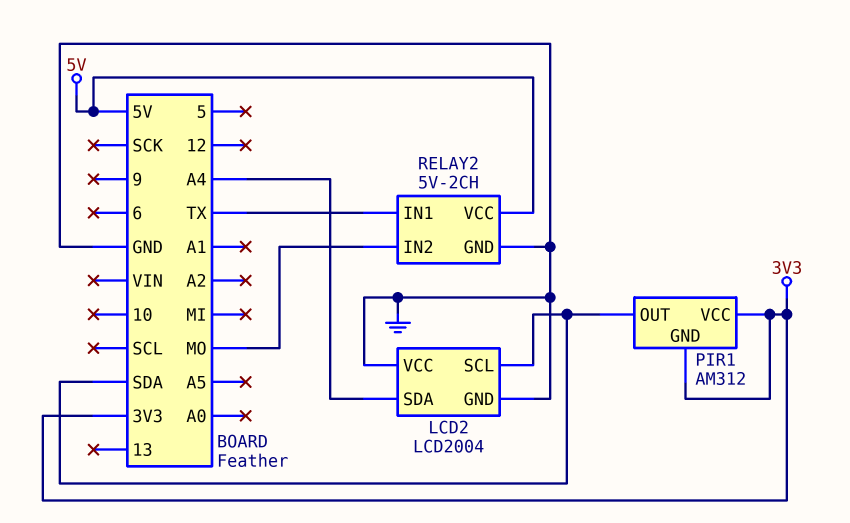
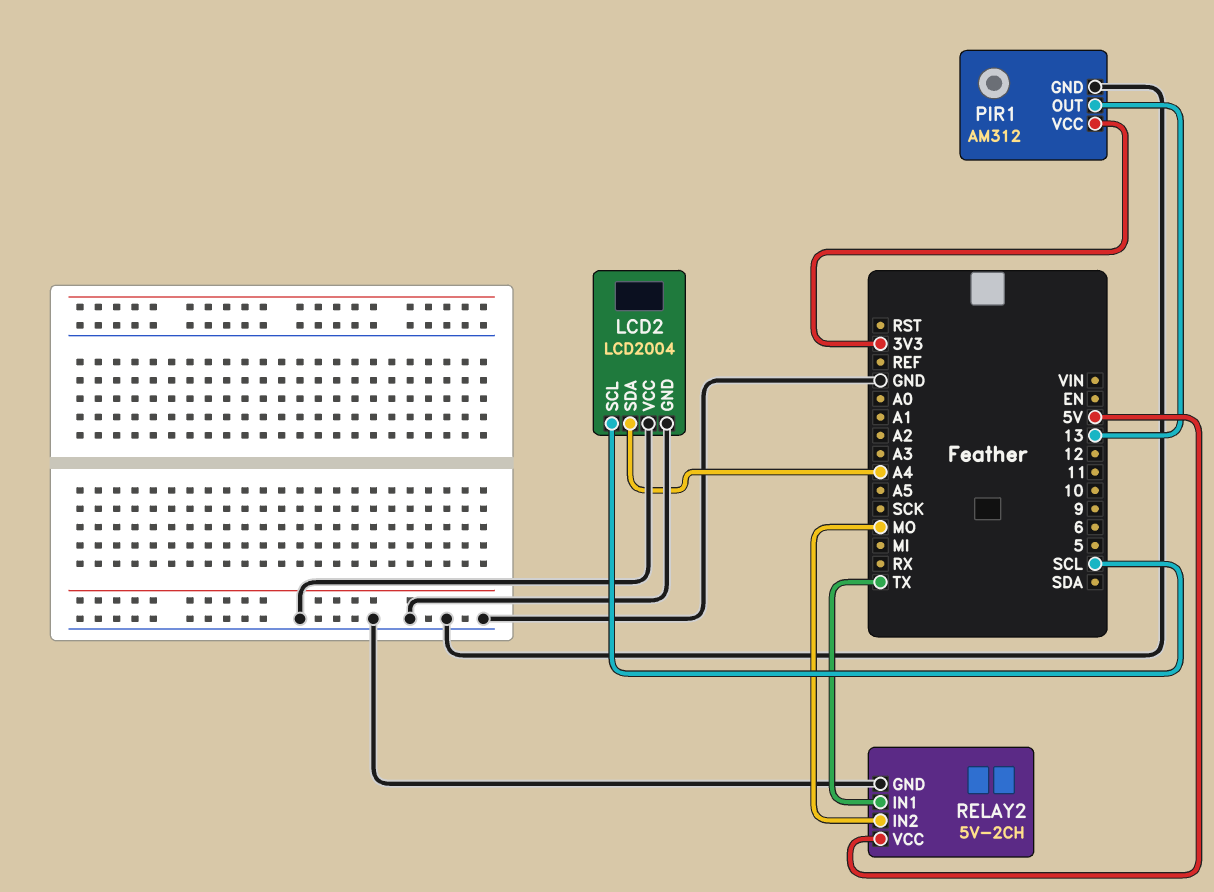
LCD2 pin SCL: SDA -> SCL
PIR1 pin GND: 3V3 -> GND
PIR1 pin OUT: SDA -> 13

